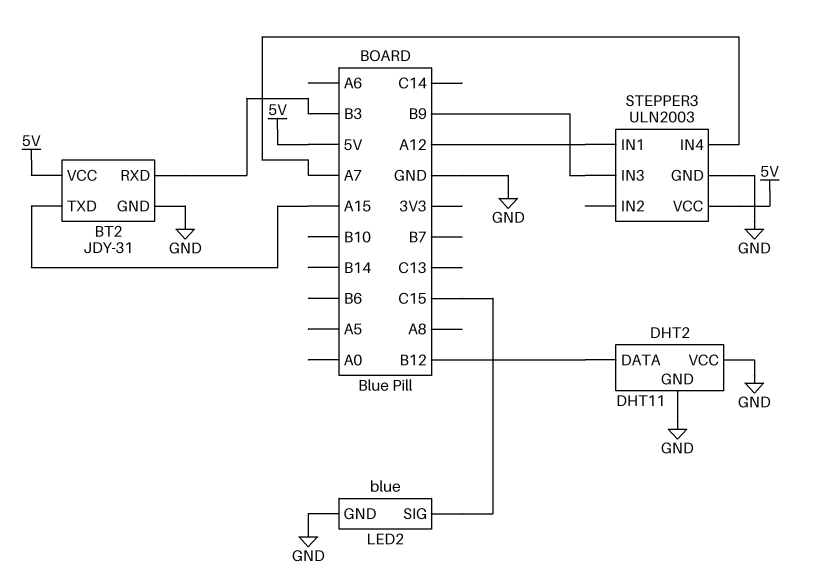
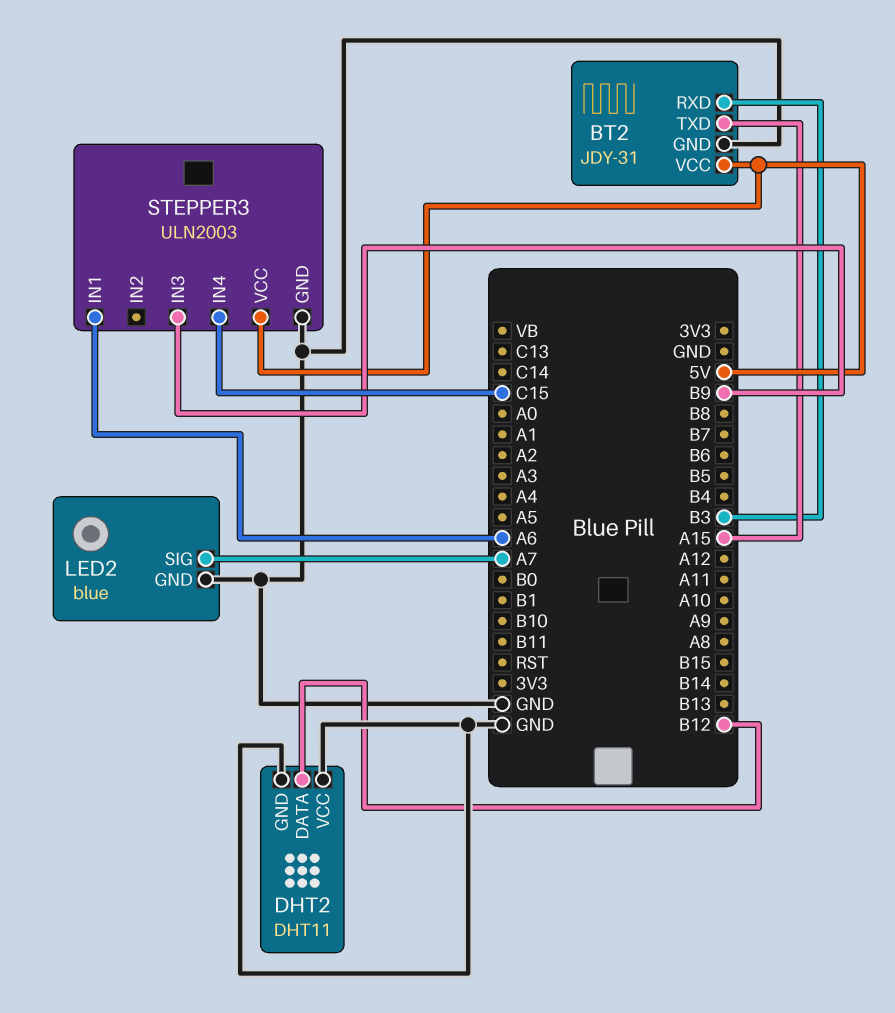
LED2 pin SIG: C15 -> A7
STEPPER3 pin IN1: A12 -> A6
STEPPER3 pin IN4: A7 -> C15

